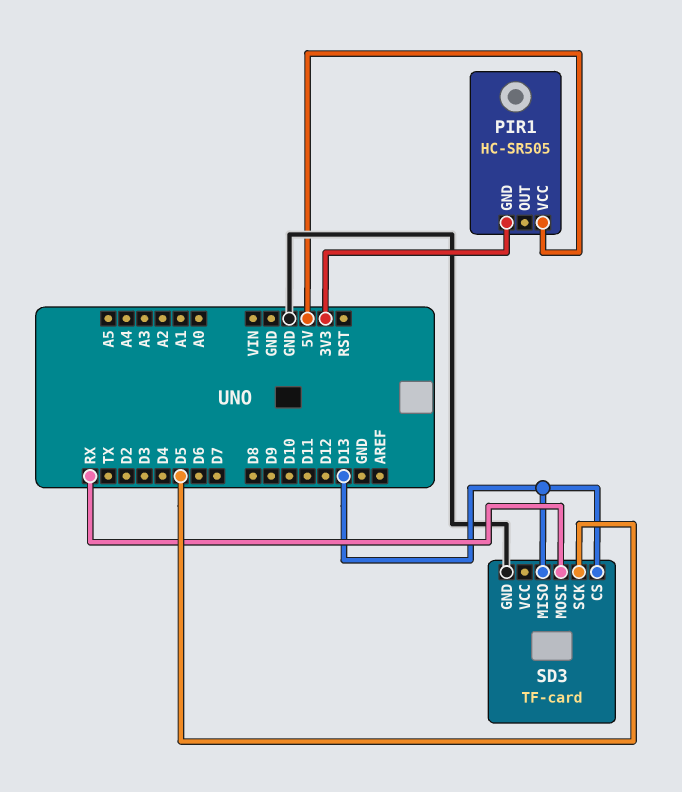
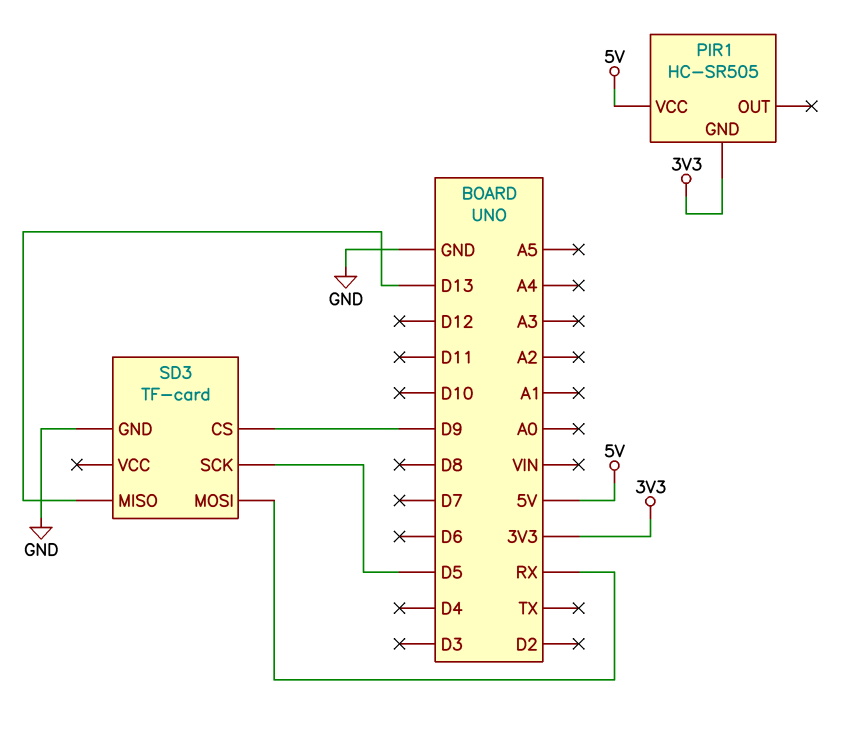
SD3 pin CS: D13 -> D9

